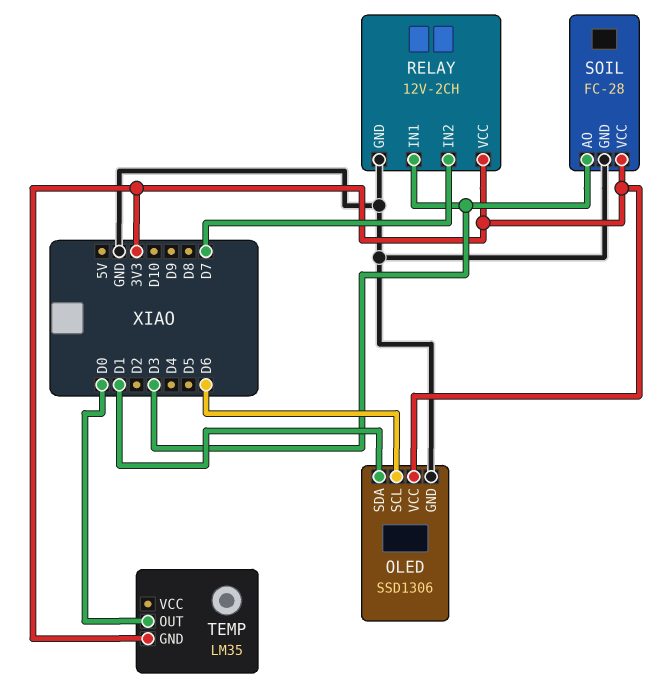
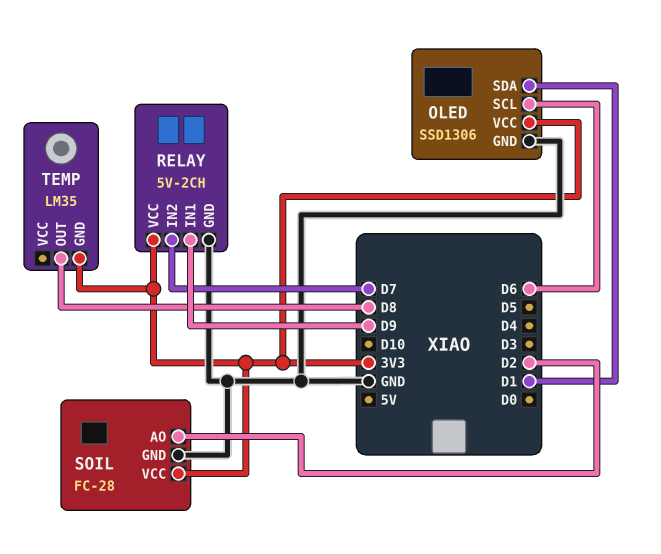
RELAY: 12V-2CH -> 5V-2CH
RELAY pin IN1: D3 -> D9
SOIL pin AO: D3 -> D2
TEMP pin OUT: D0 -> D8

